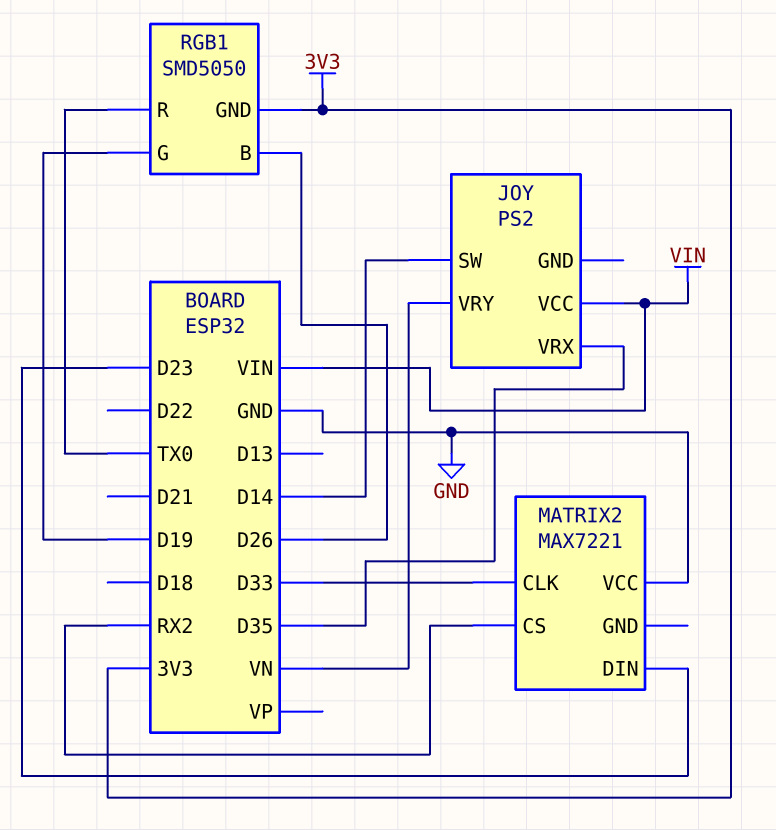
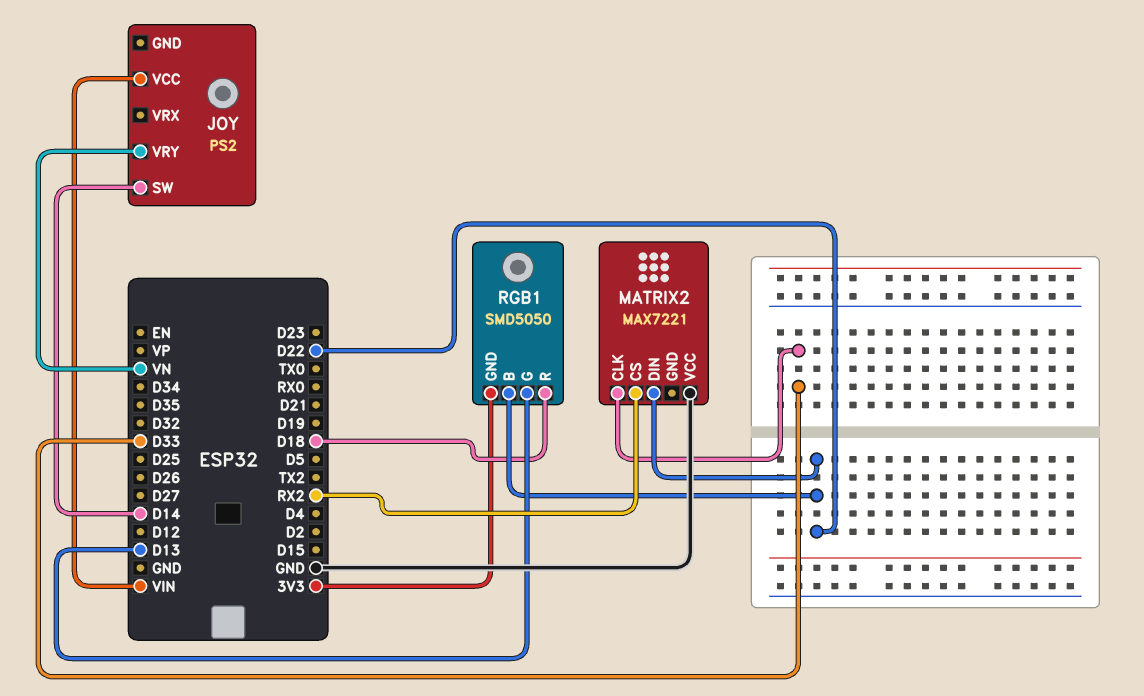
JOY pin VRX: D35 -> none
MATRIX2 pin DIN: D23 -> D22
RGB1 pin B: D26 -> D22
RGB1 pin G: D19 -> D13
RGB1 pin R: TX0 -> D18

